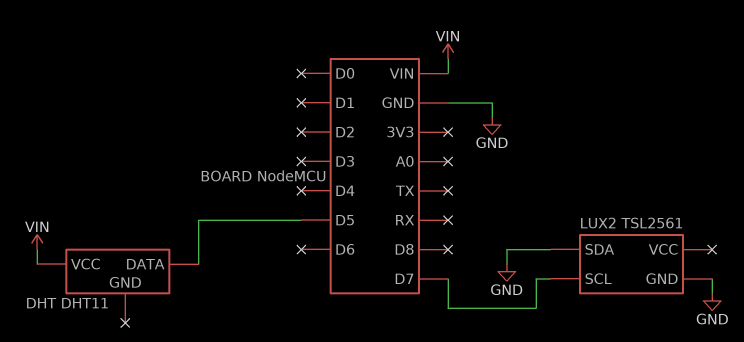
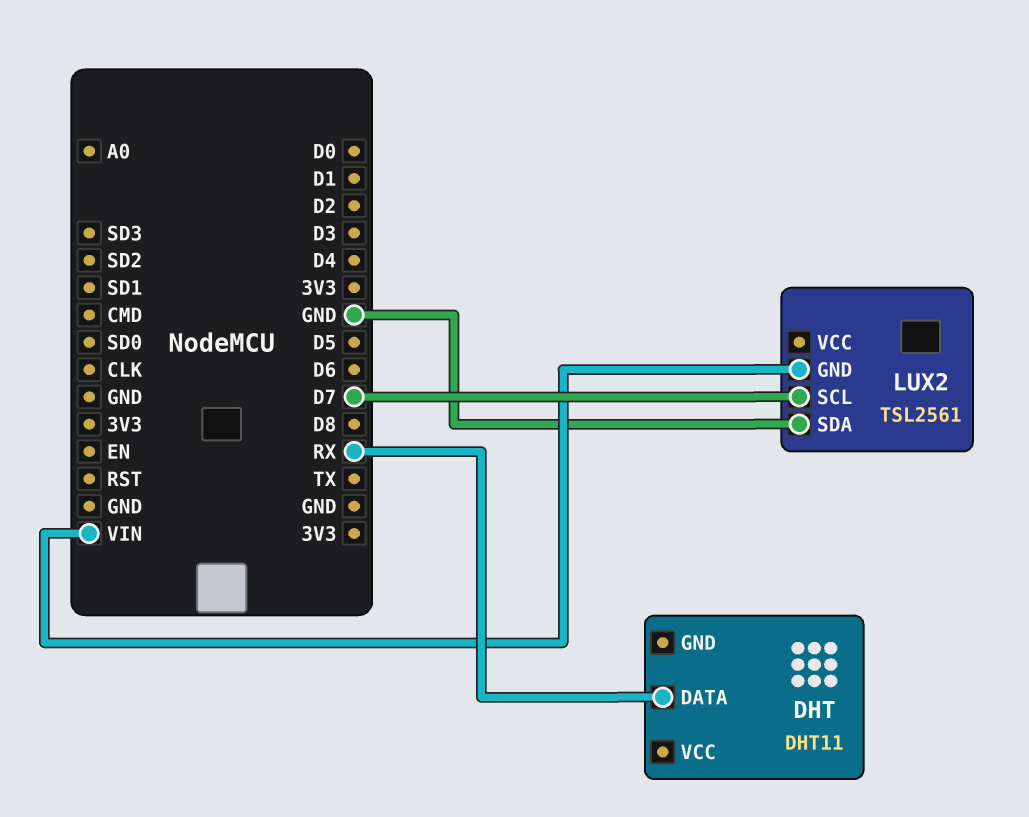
DHT pin DATA: D5 -> RX
DHT pin VCC: VIN -> none
LUX2 pin GND: GND -> VIN

